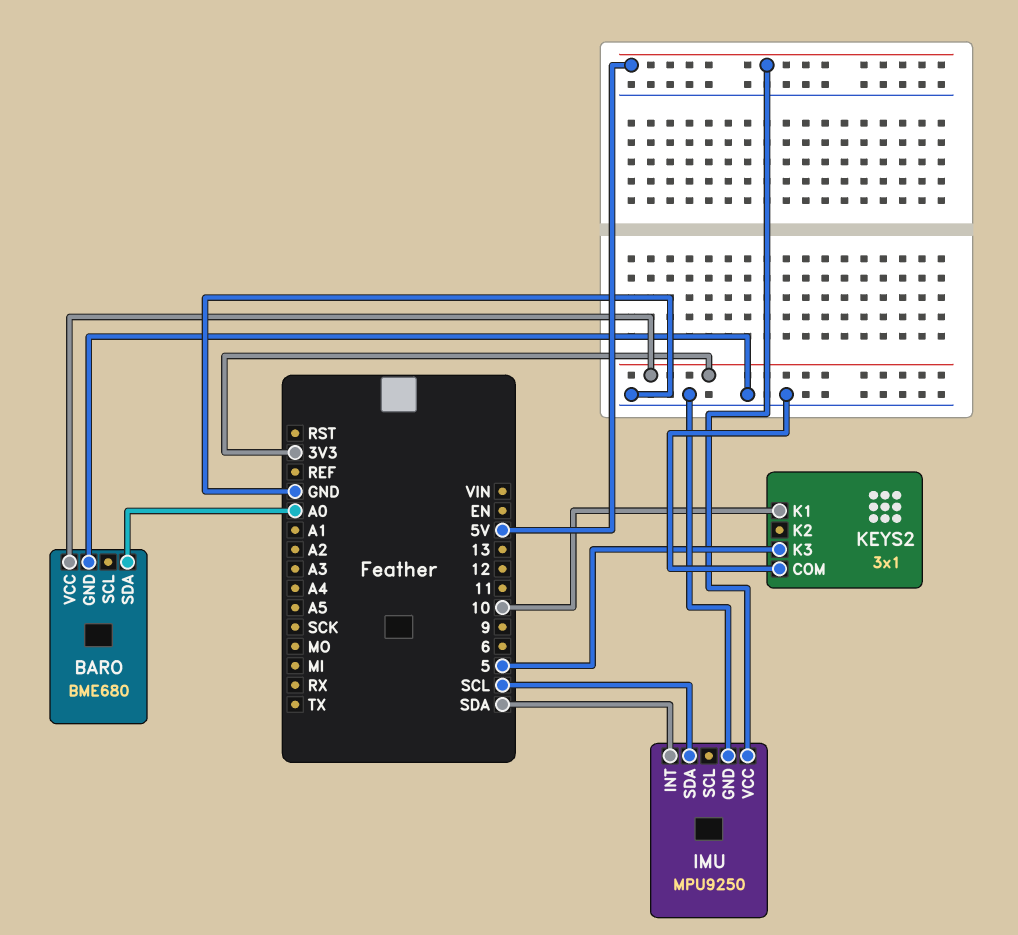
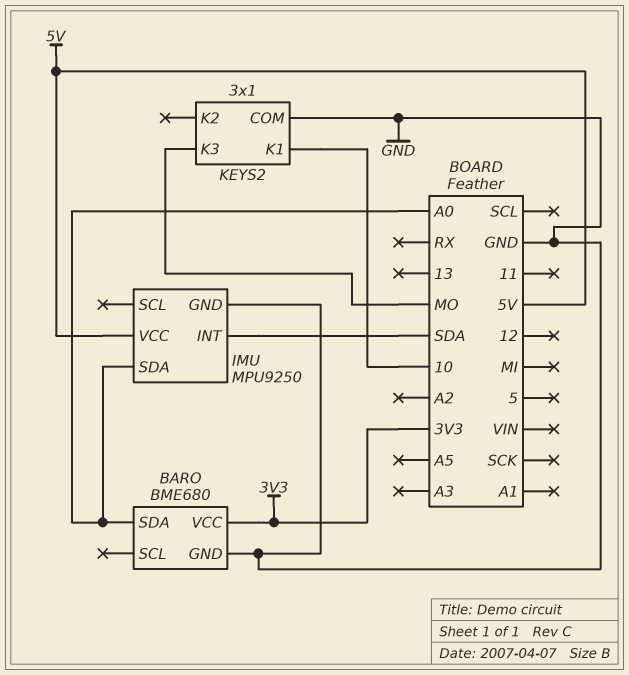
IMU pin SDA: SCL -> A0
KEYS2 pin K3: 5 -> MO

